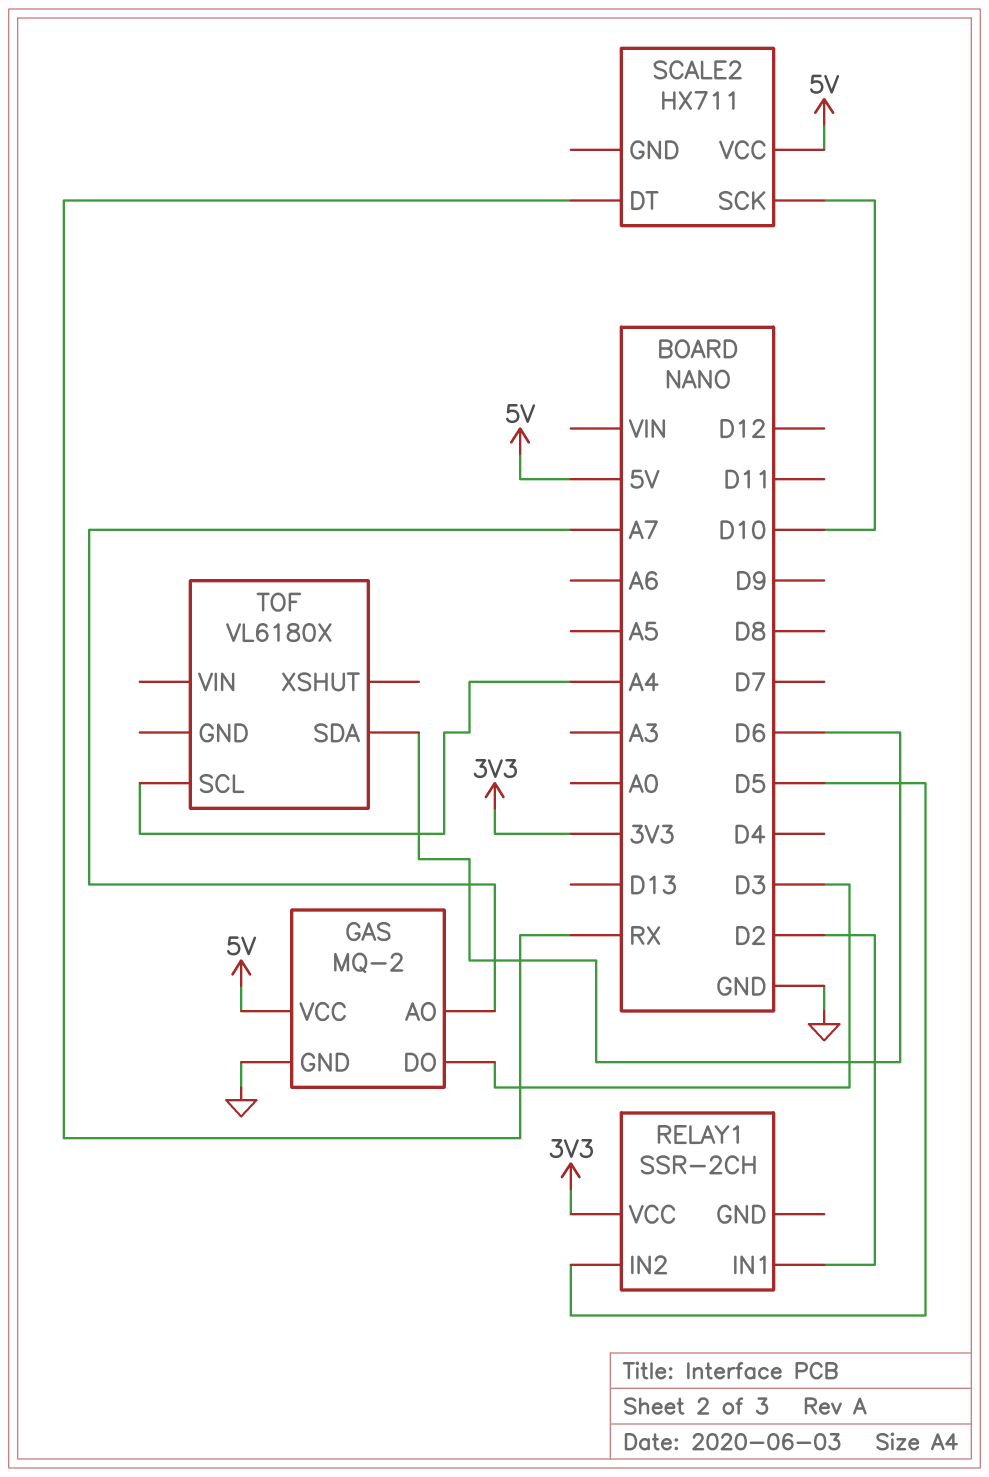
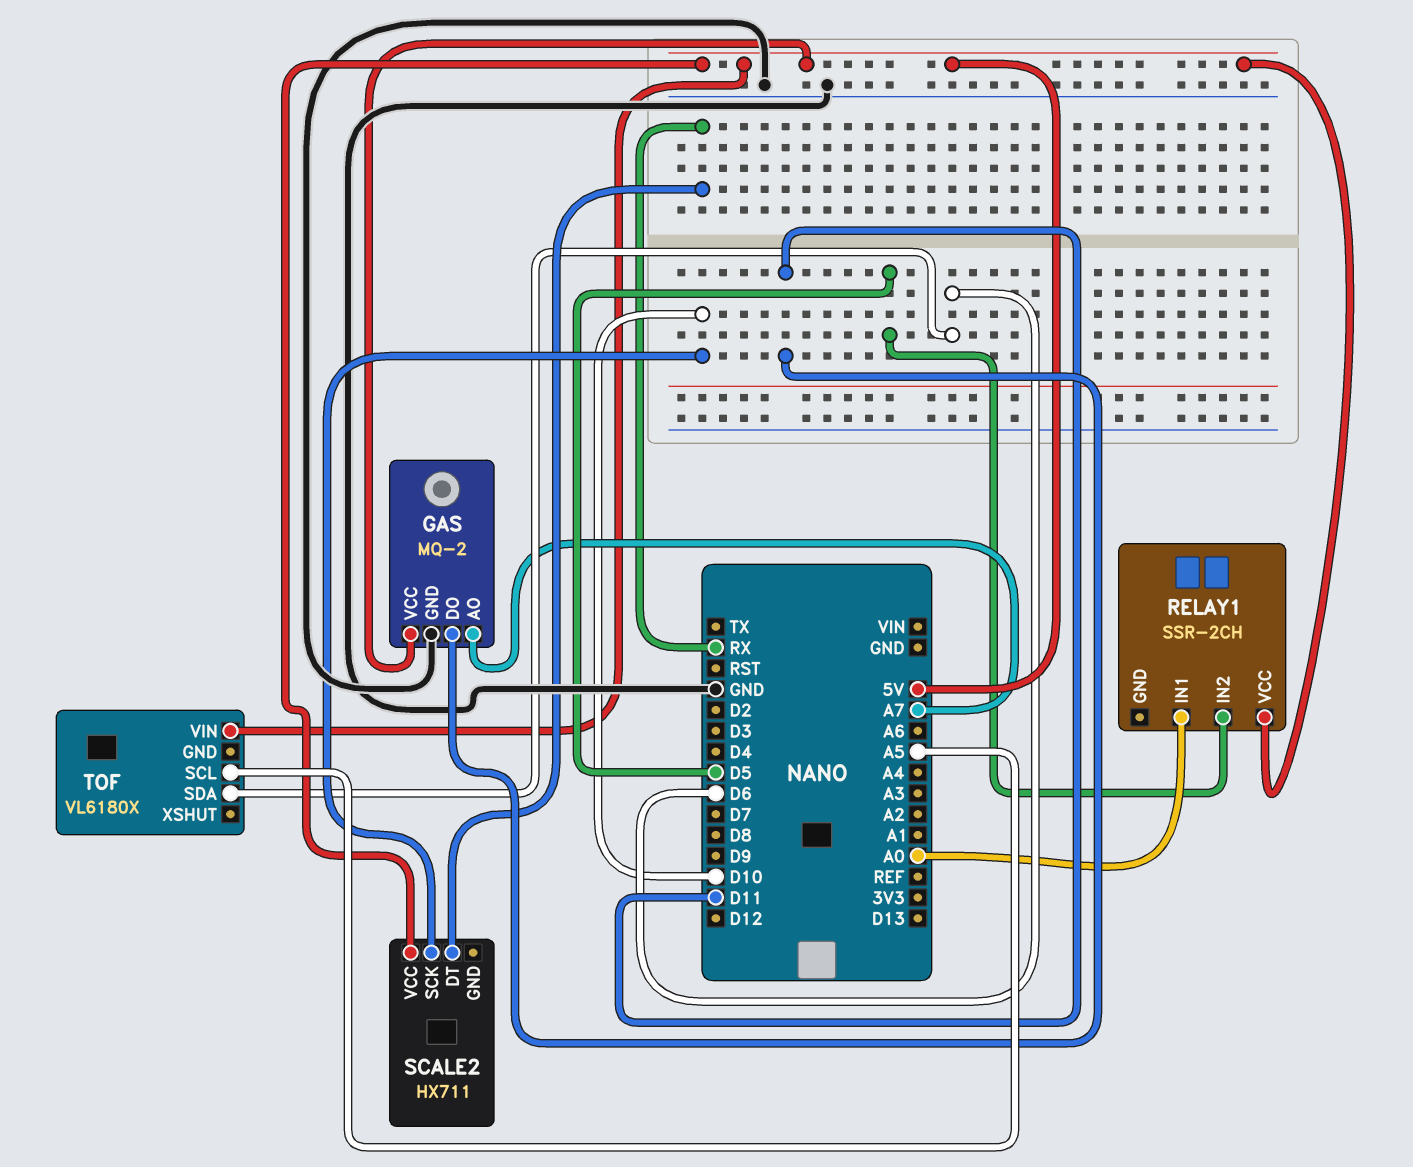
GAS pin DO: D3 -> D11
RELAY1 pin IN1: D2 -> A0
RELAY1 pin VCC: 3V3 -> 5V
TOF pin SCL: A4 -> A5
TOF pin VIN: none -> 5V

